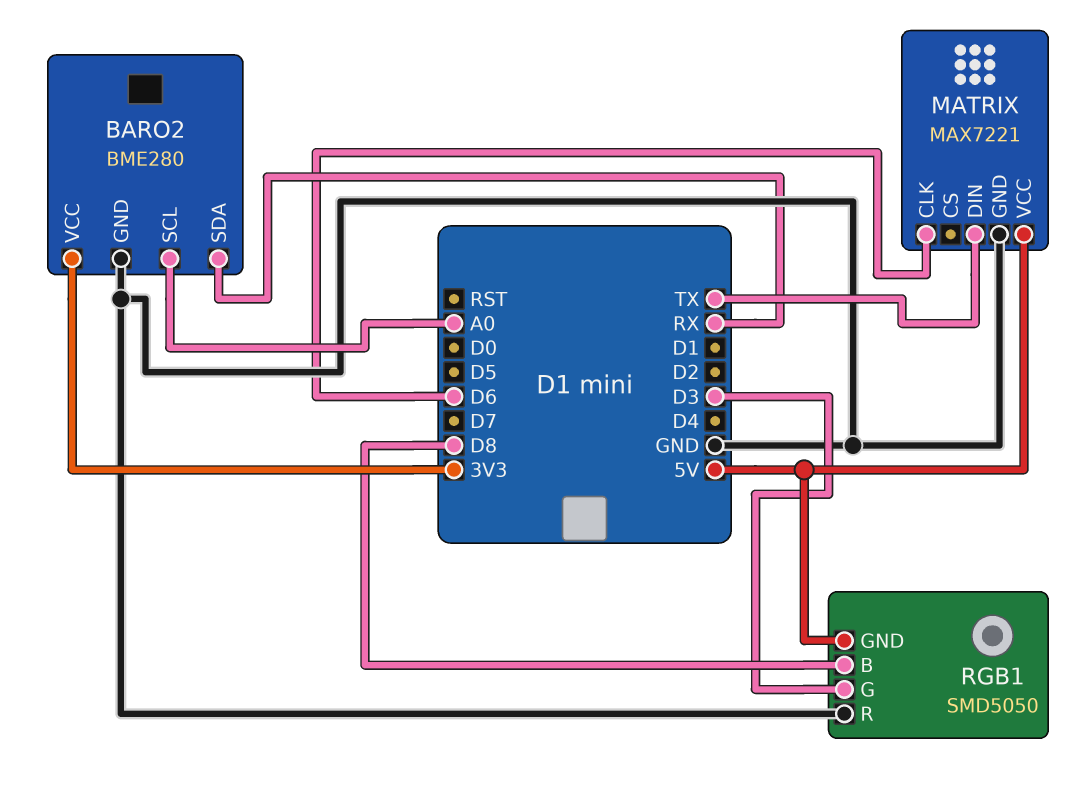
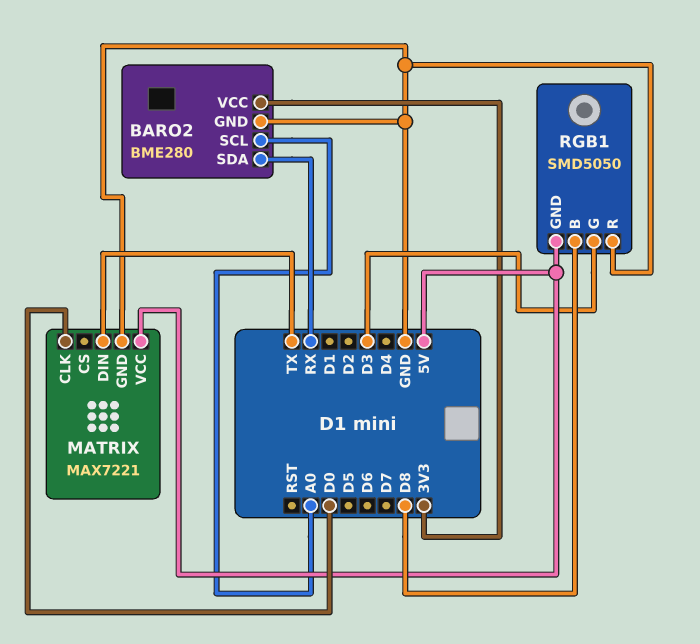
MATRIX pin CLK: D6 -> D0

